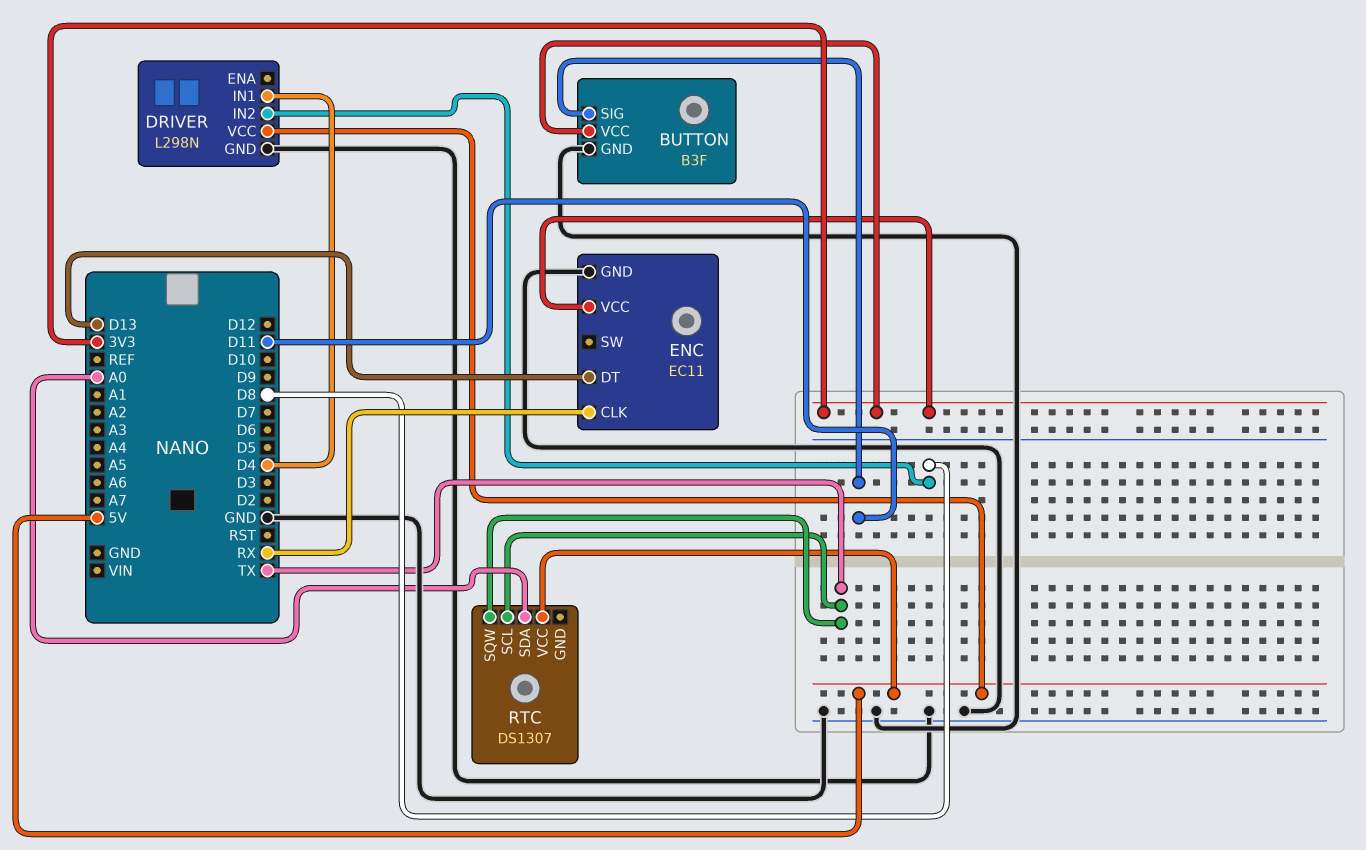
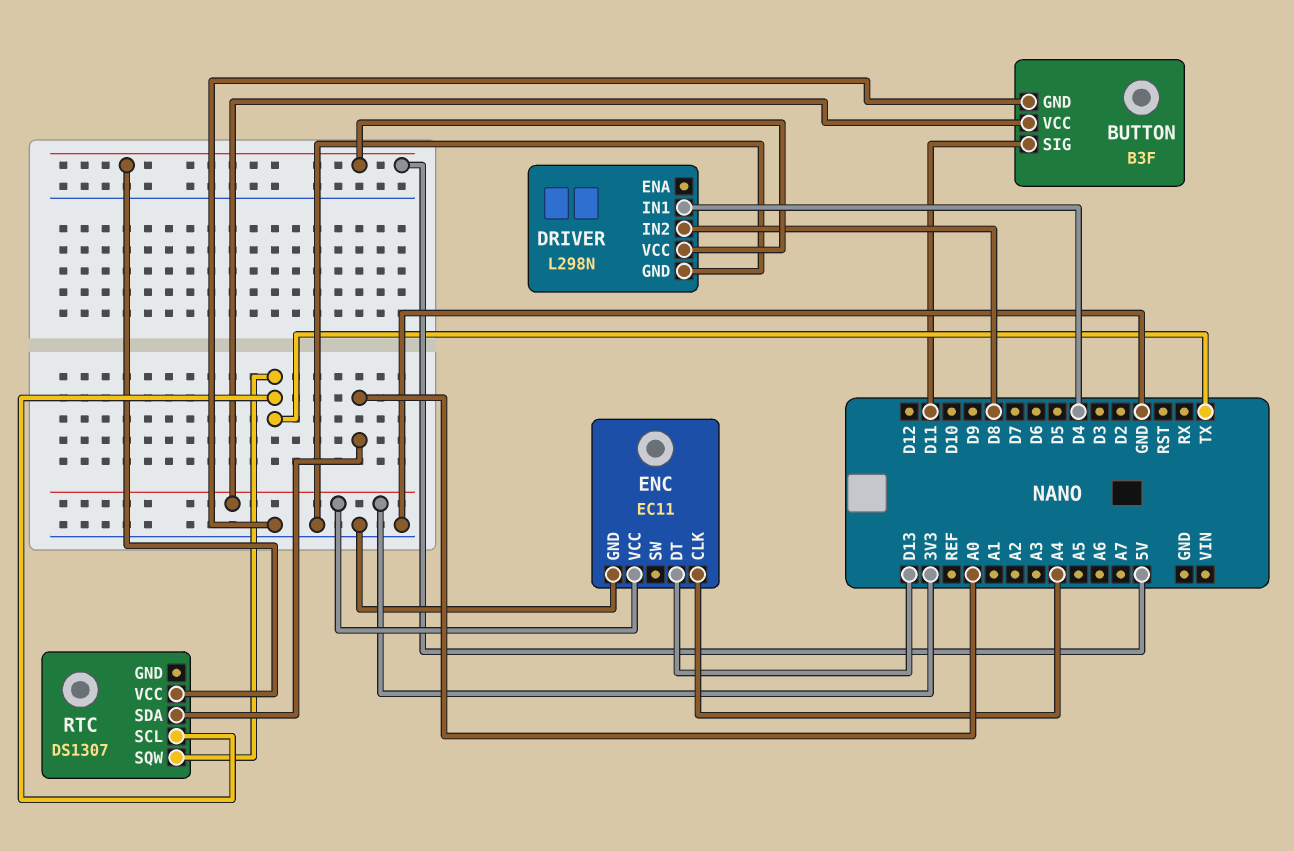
ENC pin CLK: RX -> A4

